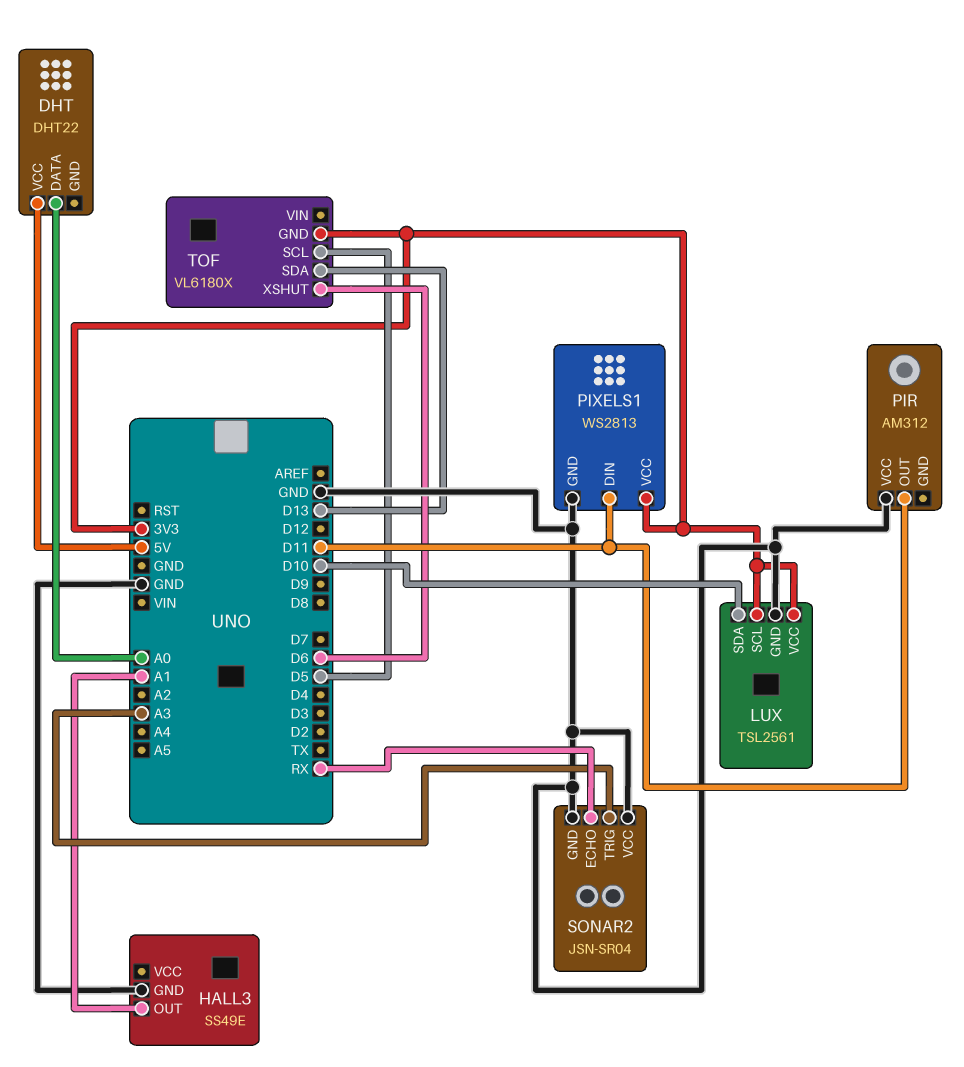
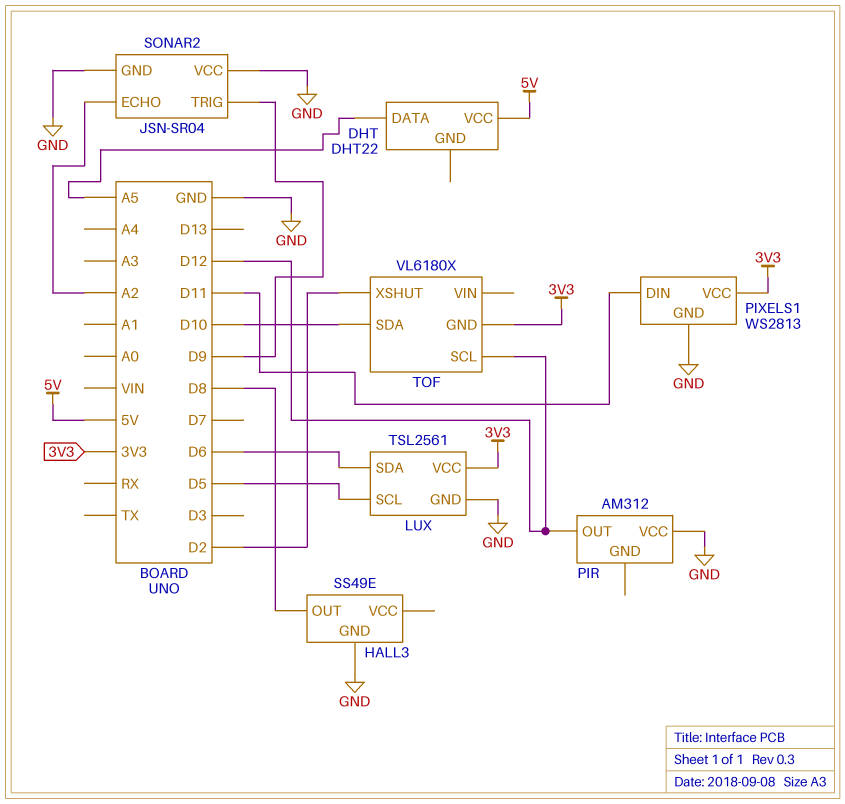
DHT pin DATA: A0 -> A5
HALL3 pin OUT: A1 -> D8
LUX pin SCL: 3V3 -> D5
LUX pin SDA: D10 -> D6
PIR pin OUT: D11 -> D12
SONAR2 pin ECHO: RX -> A2
SONAR2 pin TRIG: A3 -> D9
TOF pin SCL: D5 -> D12
TOF pin SDA: D13 -> D10
TOF pin XSHUT: D6 -> D2

